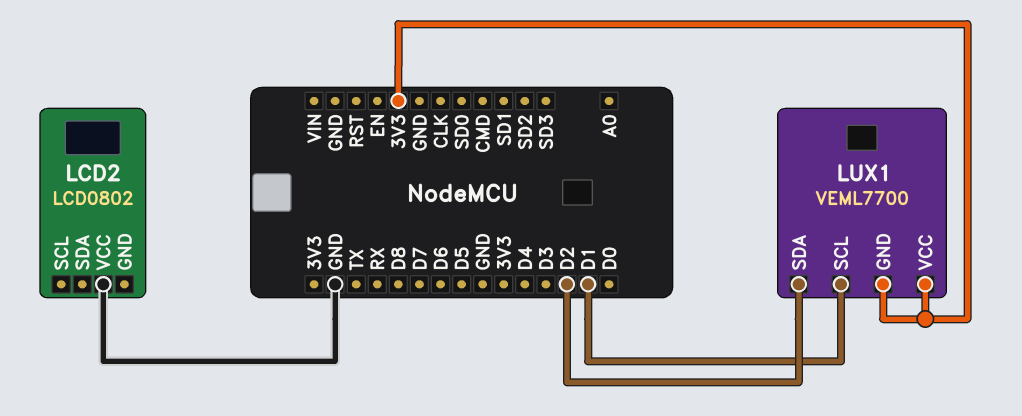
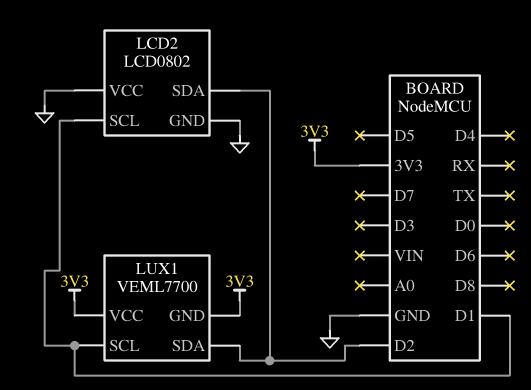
LCD2 pin GND: none -> GND
LCD2 pin SCL: none -> D1
LCD2 pin SDA: none -> D2

